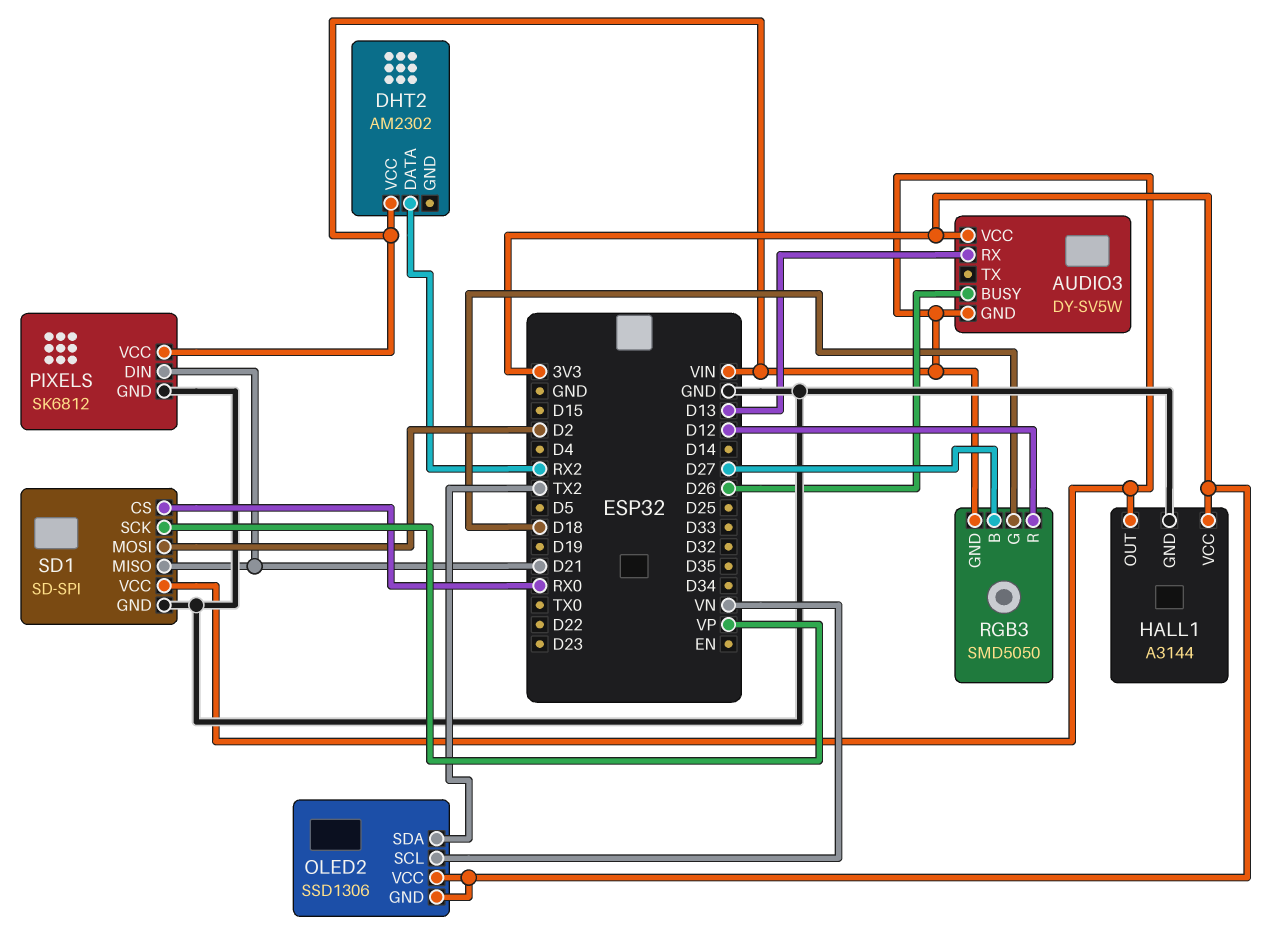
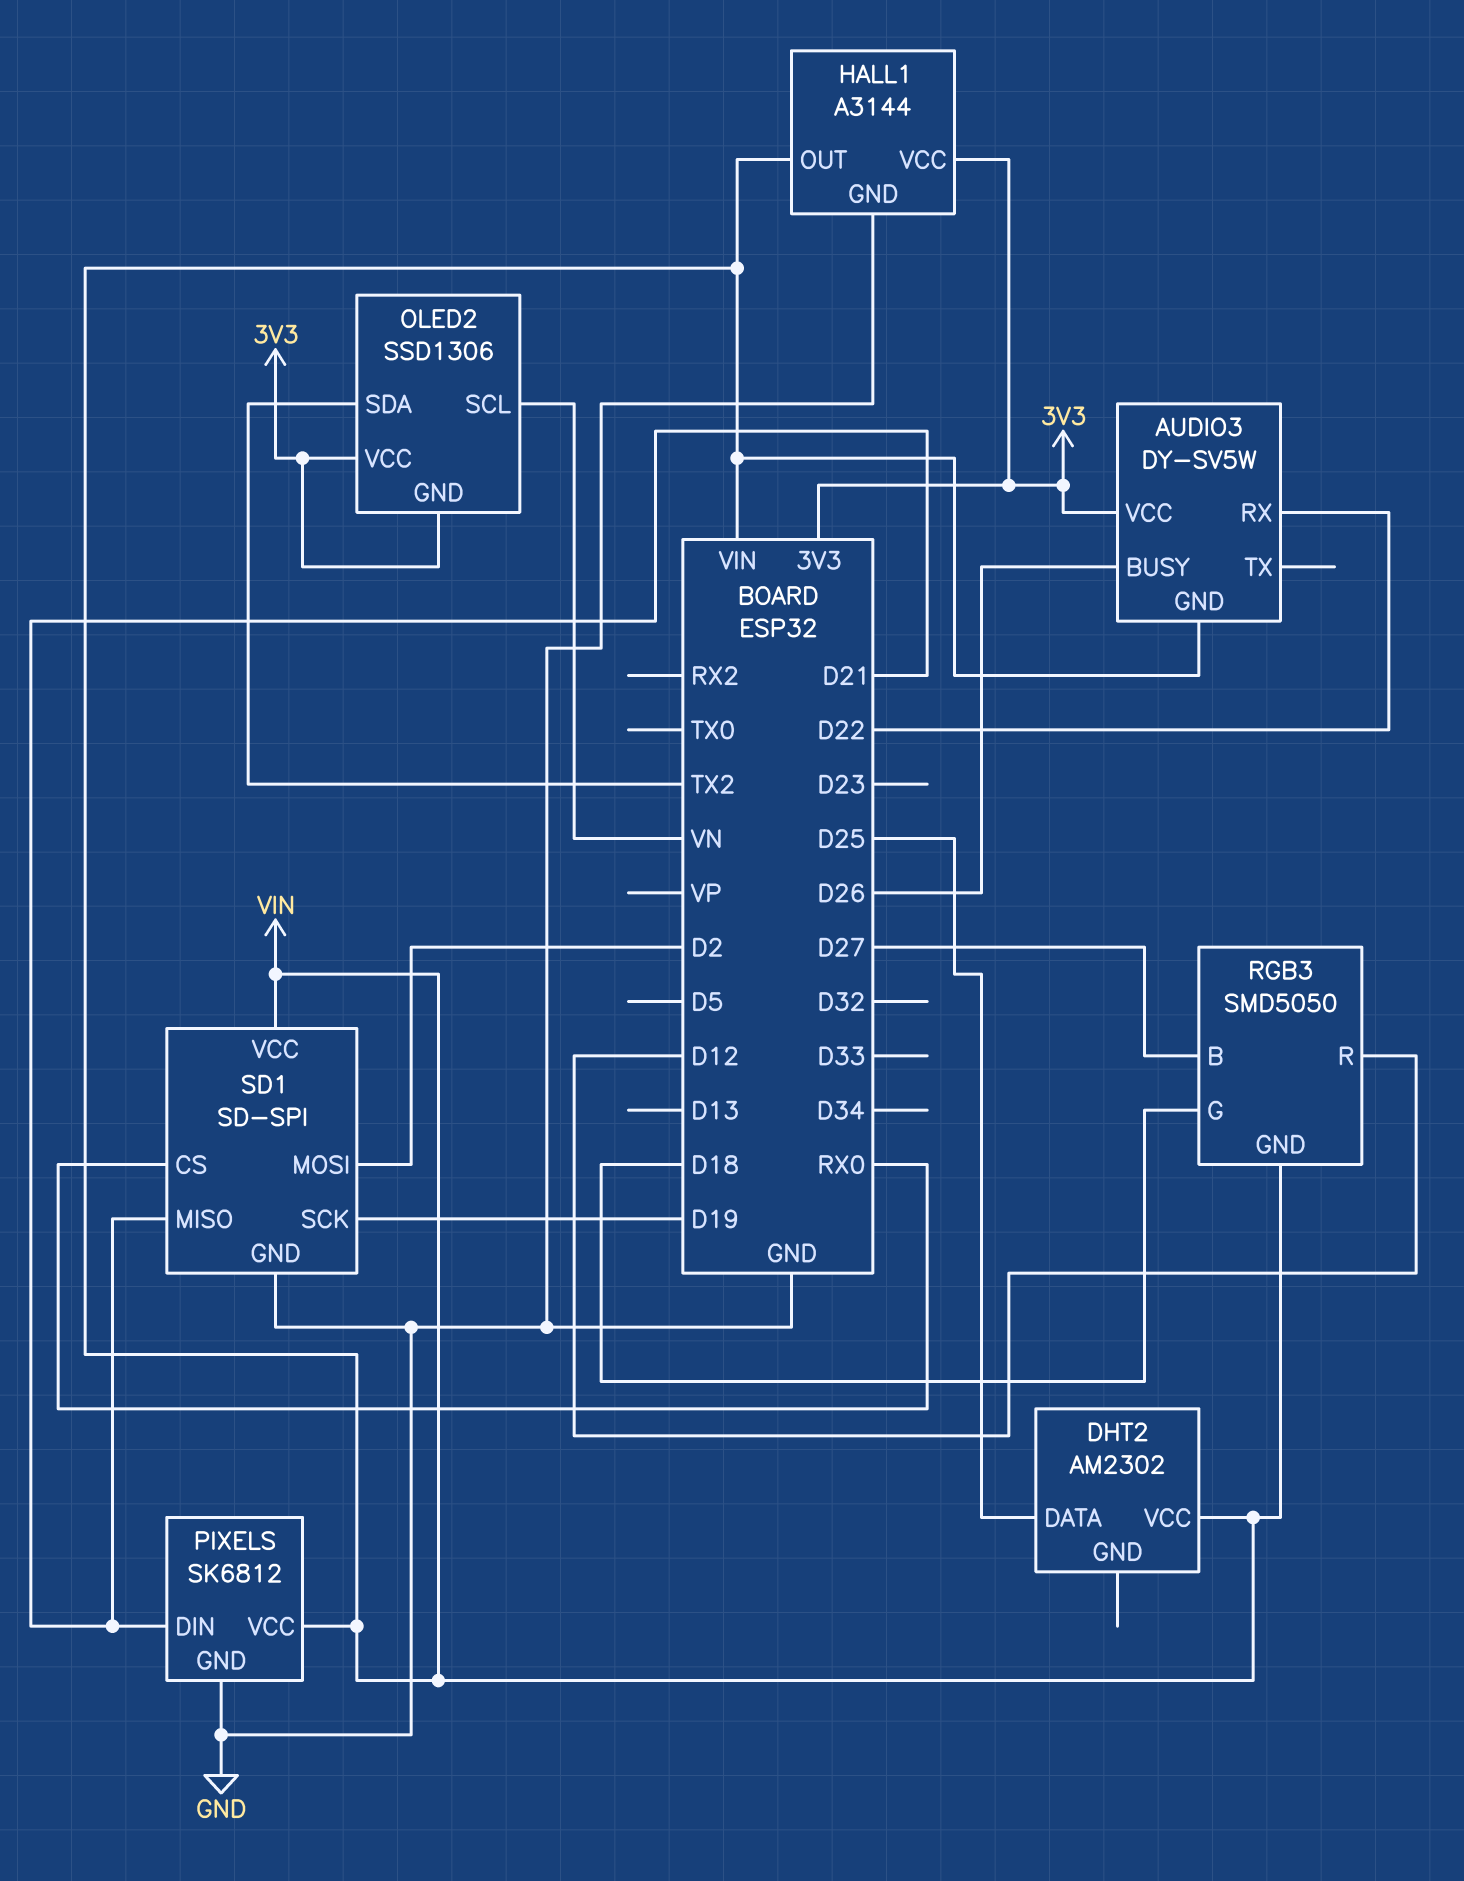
AUDIO3 pin RX: D13 -> D22
DHT2 pin DATA: RX2 -> D25
SD1 pin SCK: VP -> D19

